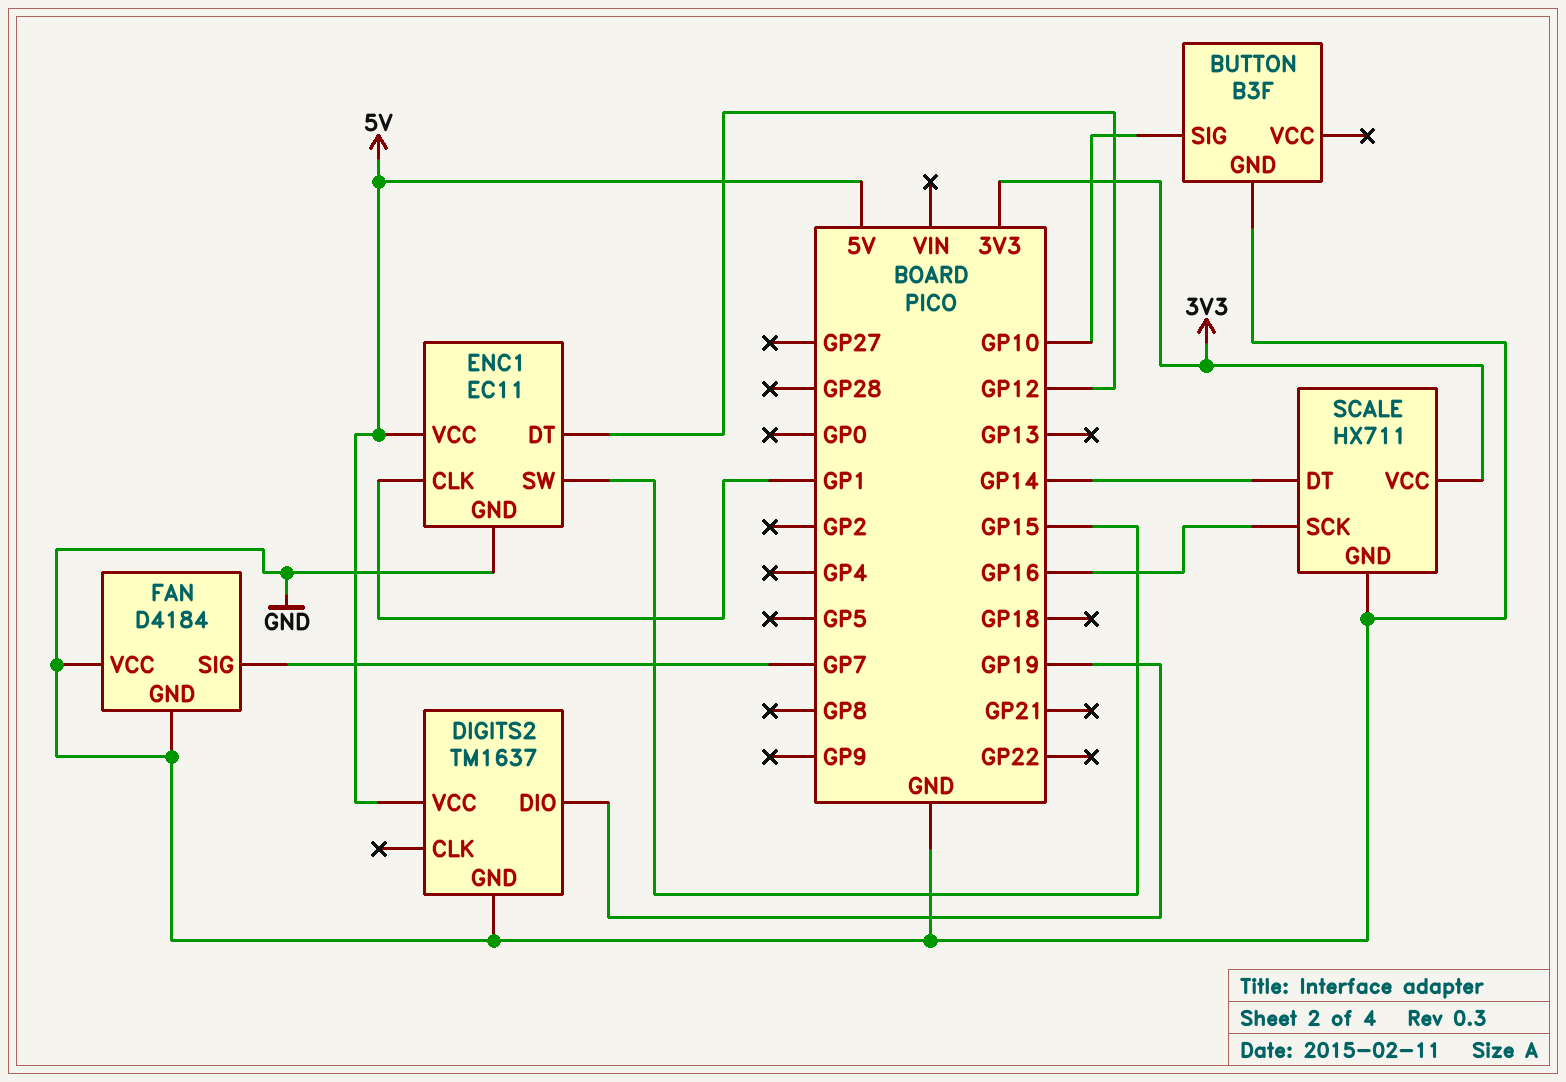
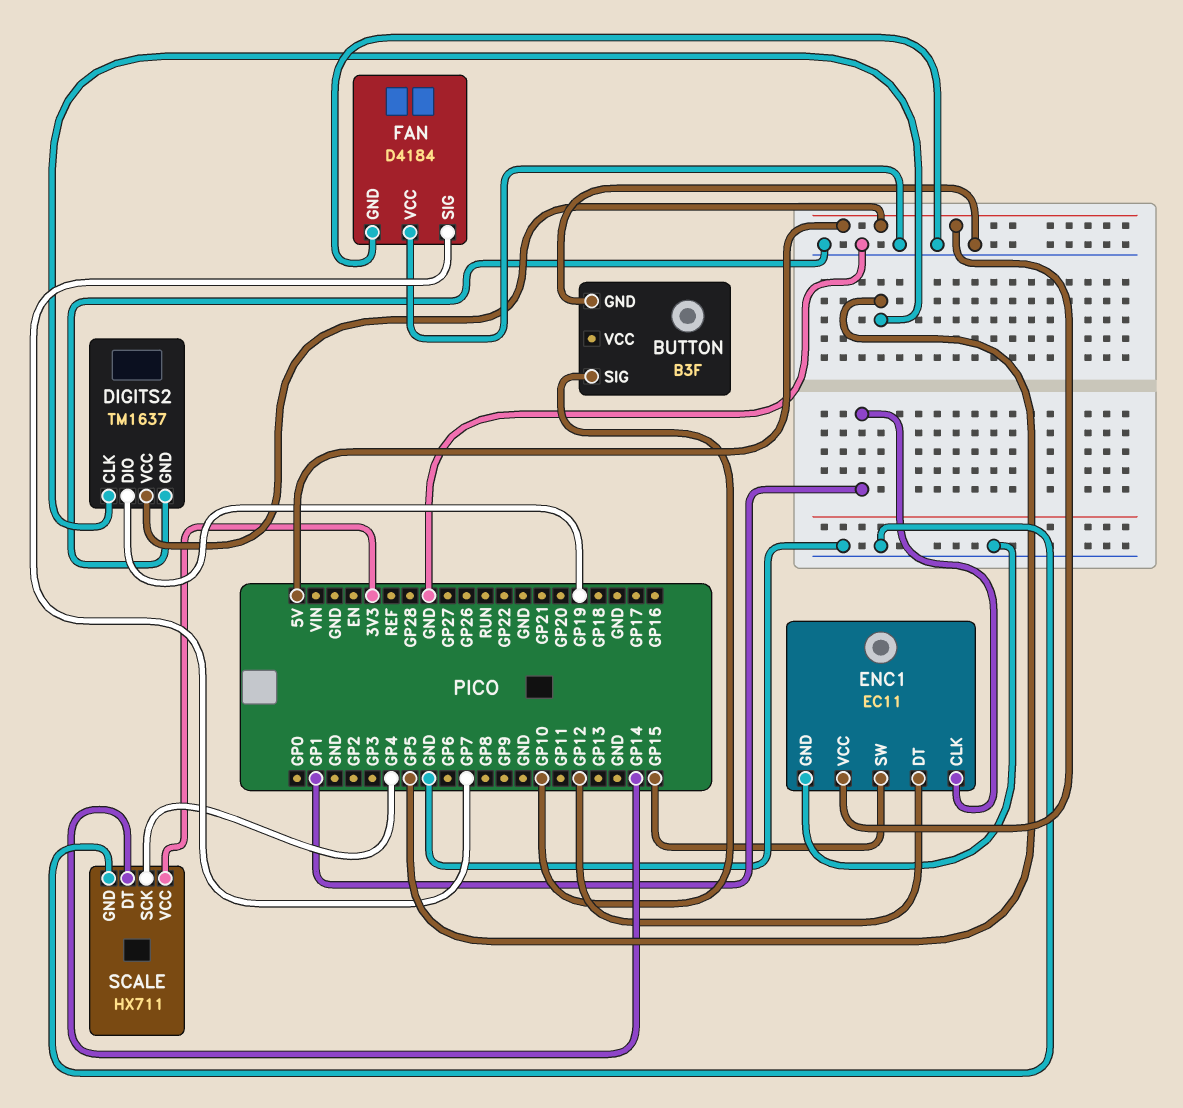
DIGITS2 pin CLK: none -> GP5
SCALE pin SCK: GP16 -> GP4

